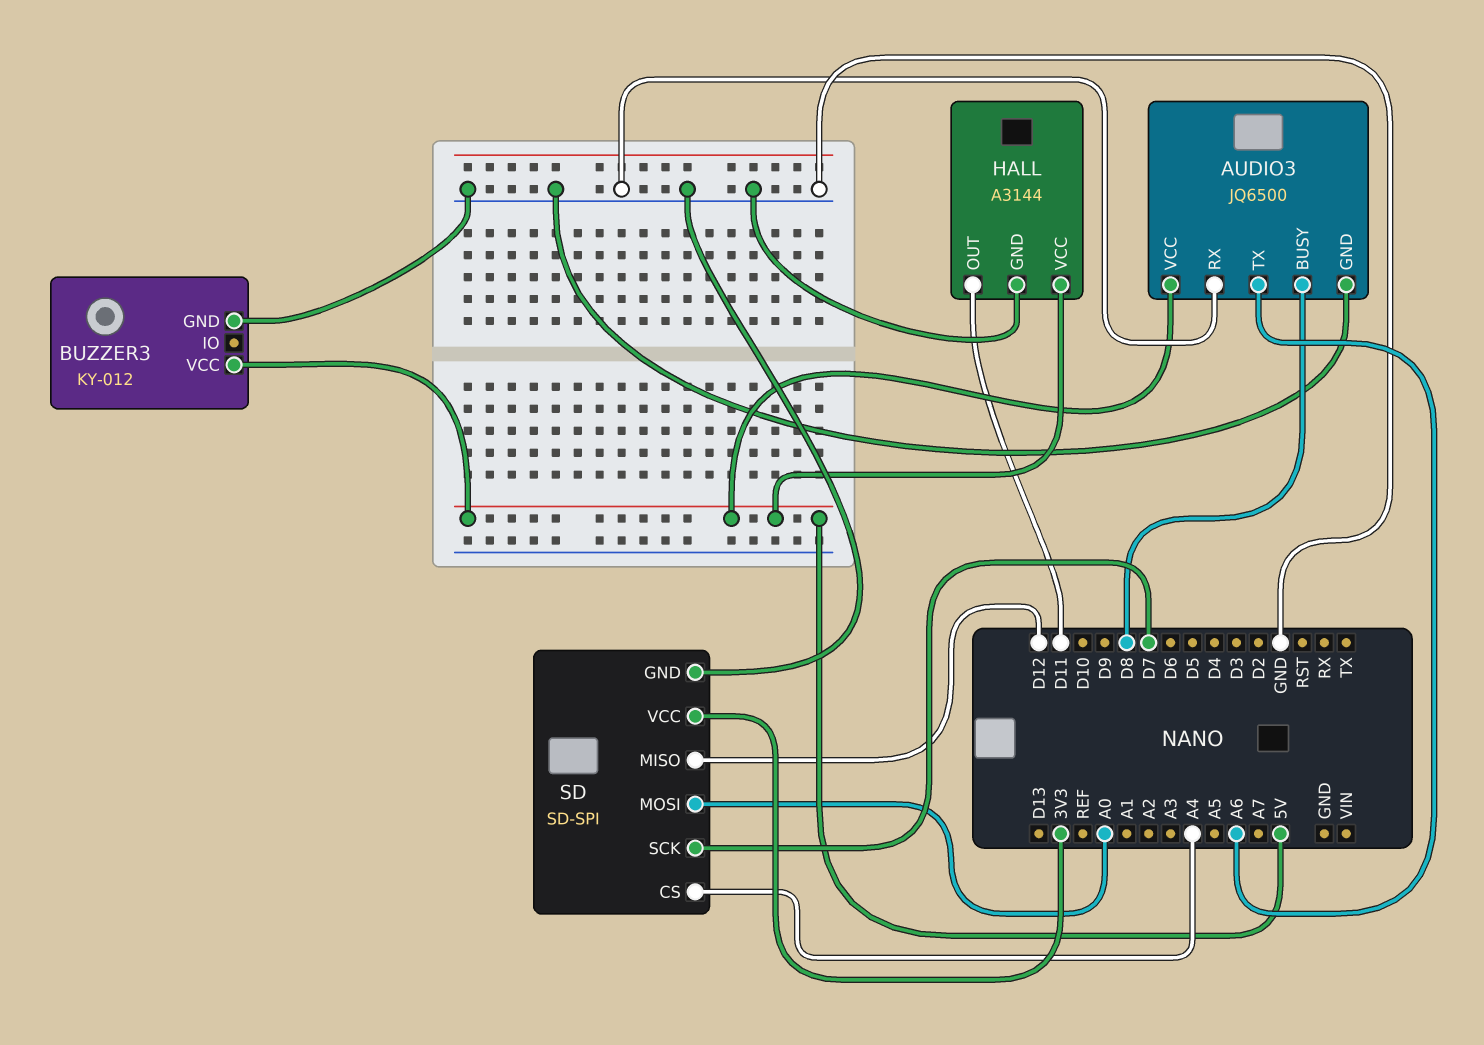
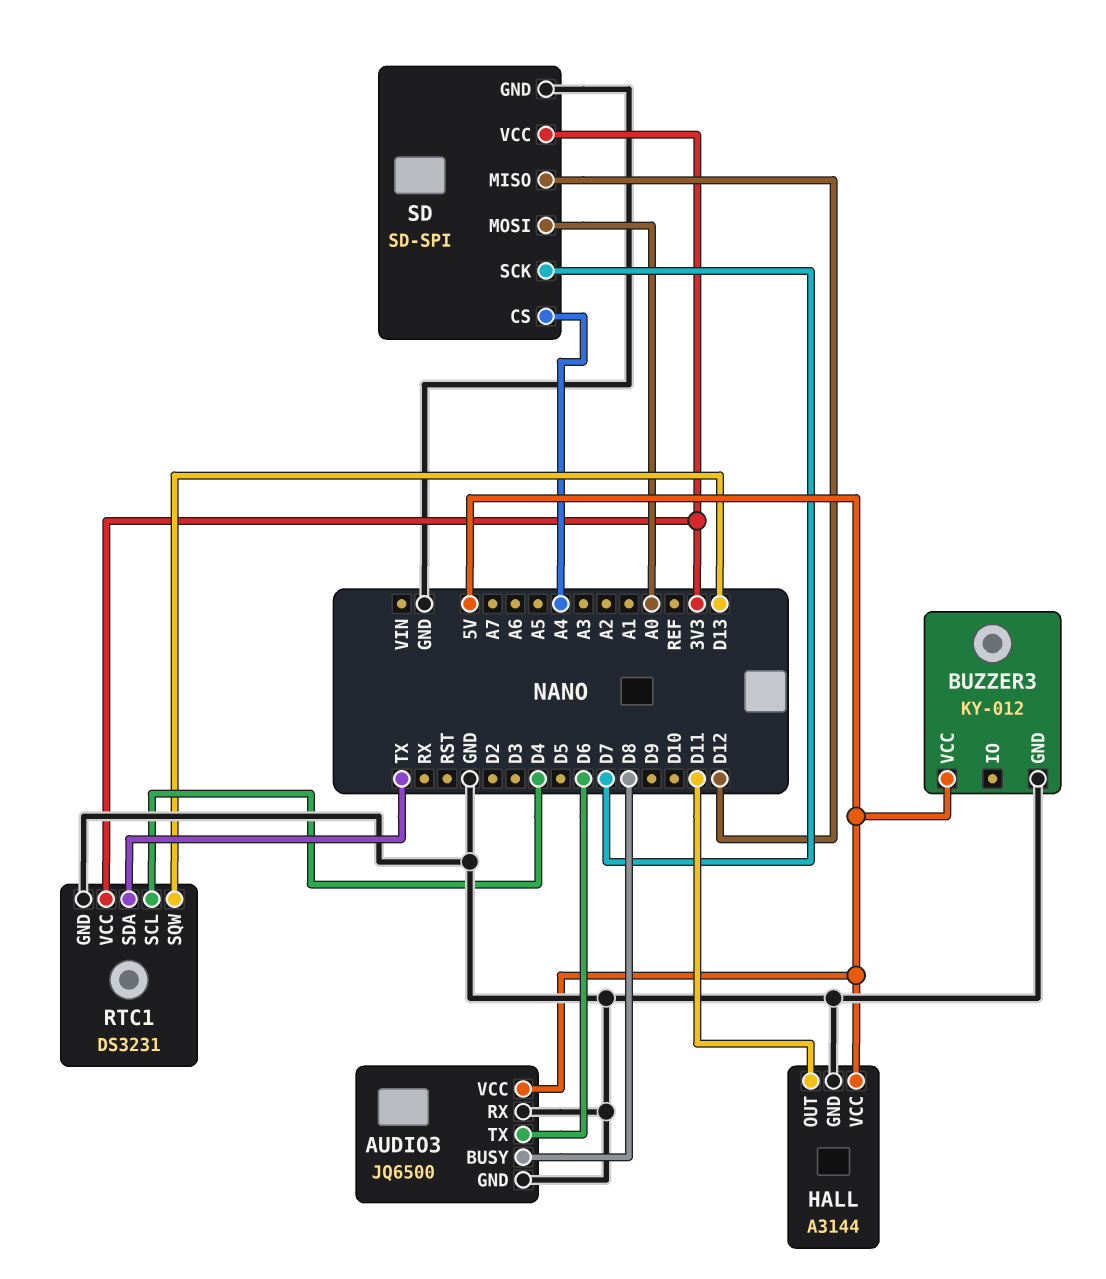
AUDIO3 pin TX: A6 -> D6
RTC1: none -> DS3231
RTC1 pin GND: none -> GND
RTC1 pin SCL: none -> D4
RTC1 pin SDA: none -> TX
RTC1 pin SQW: none -> D13
RTC1 pin VCC: none -> 3V3

